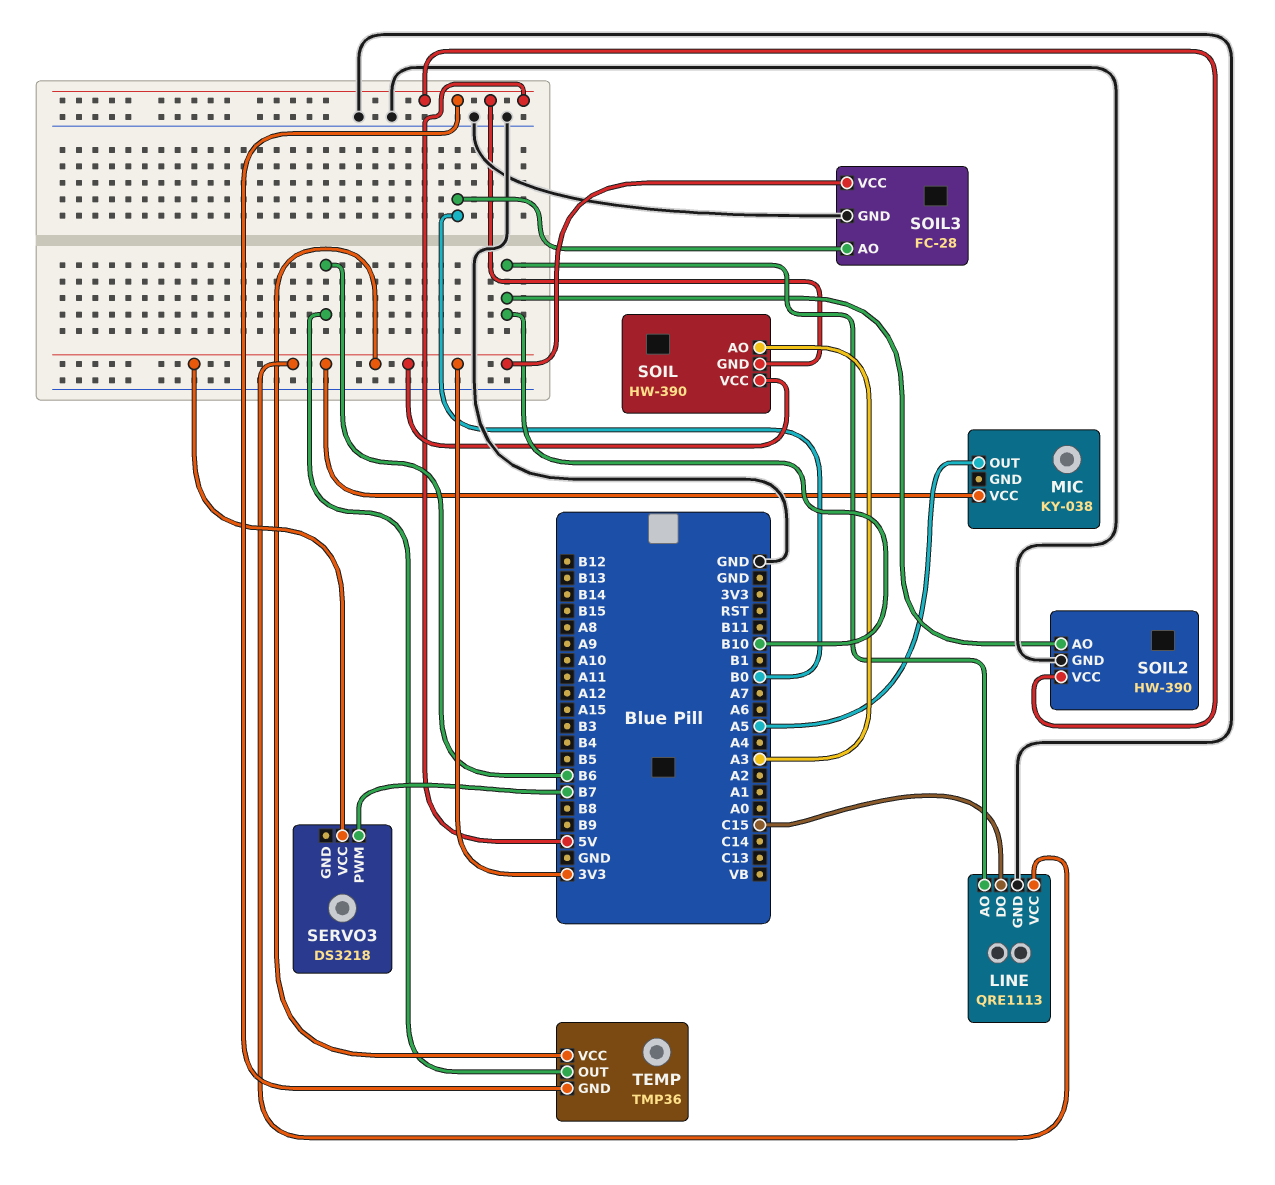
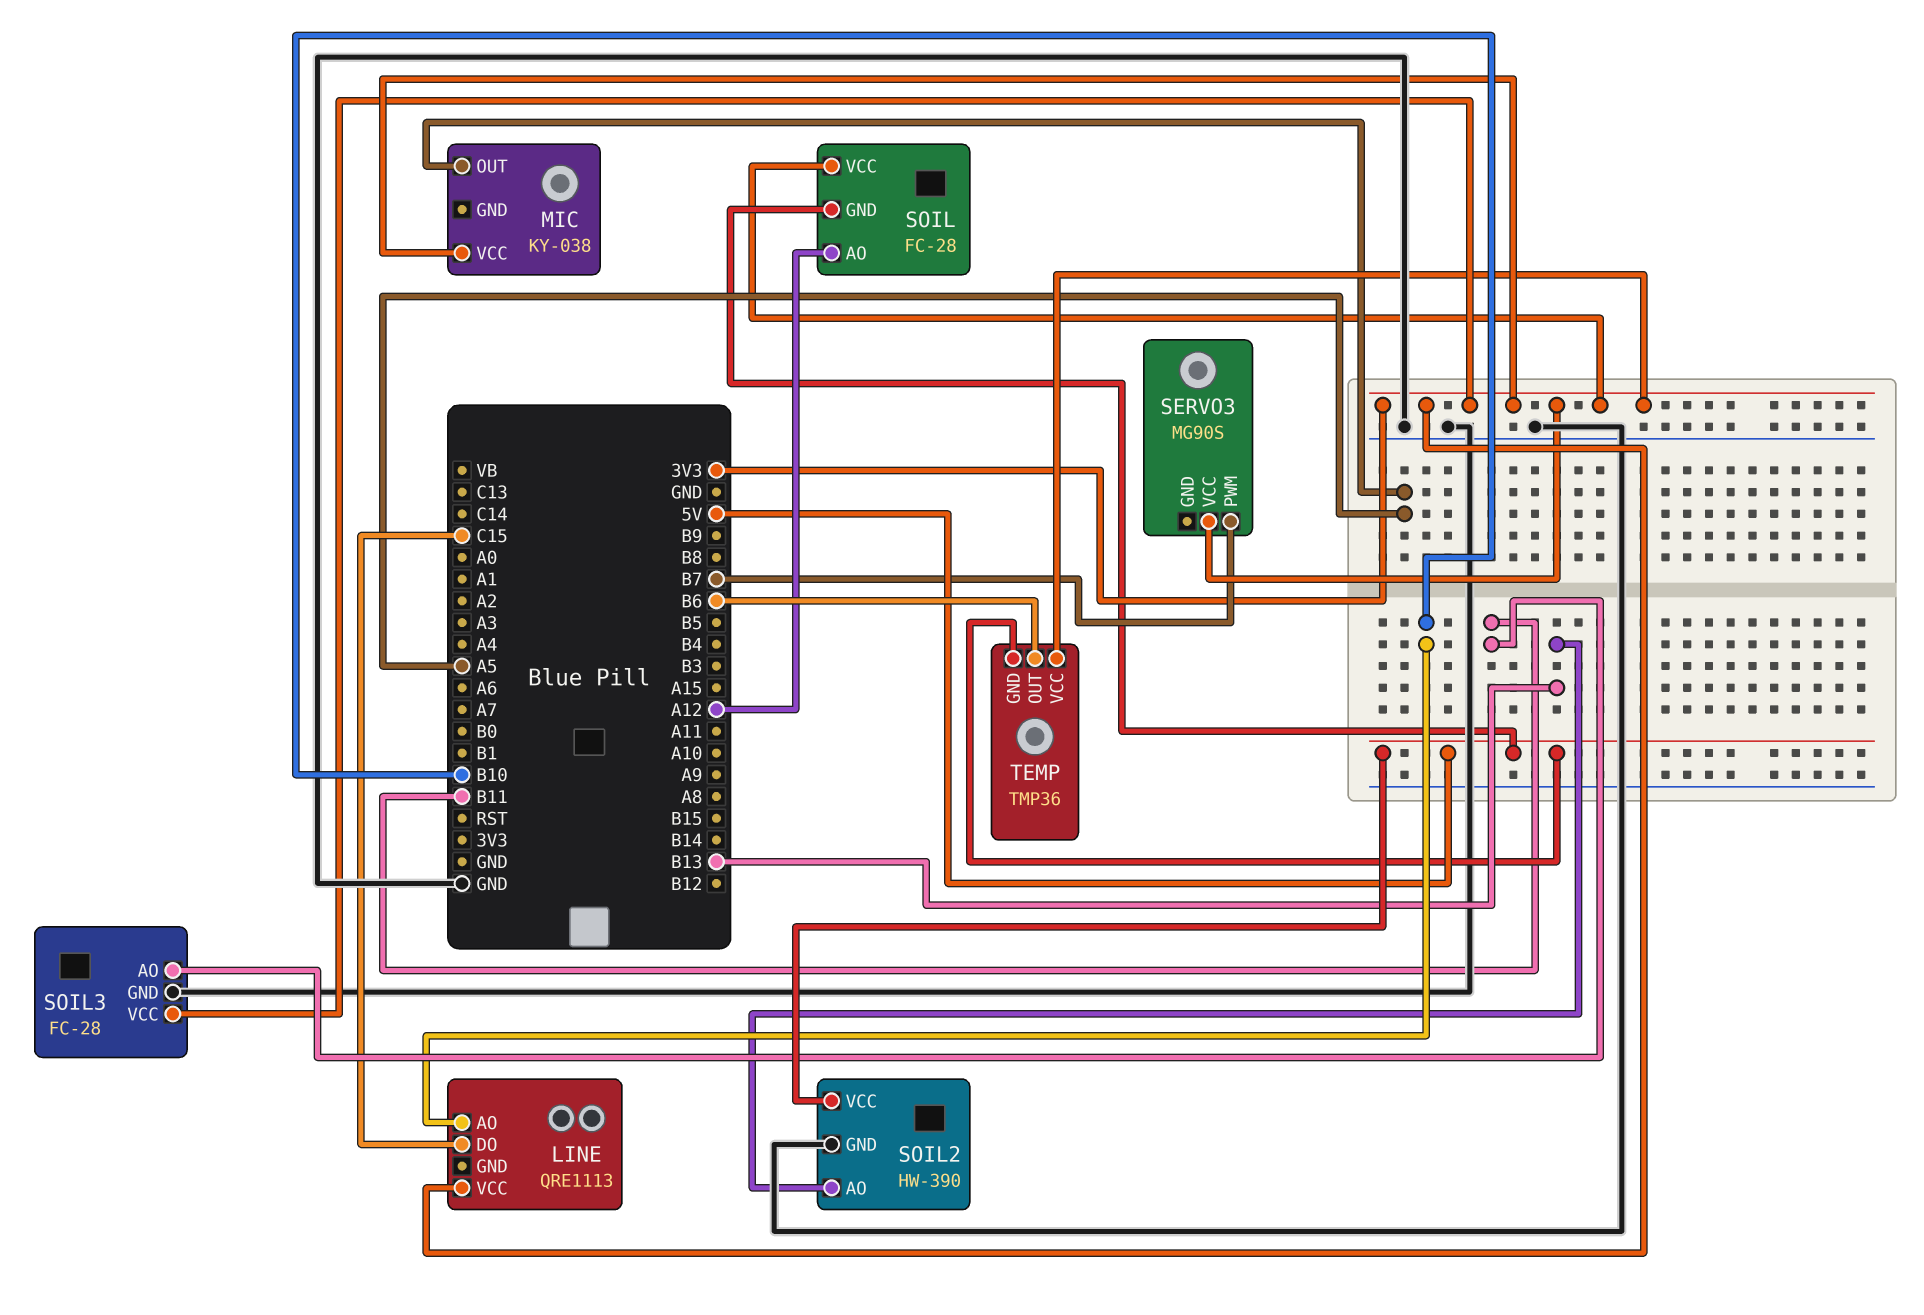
LINE pin GND: GND -> none
SERVO3: DS3218 -> MG90S
SOIL: HW-390 -> FC-28
SOIL pin AO: A3 -> A12
SOIL2 pin AO: B10 -> B13
SOIL3 pin AO: B0 -> B11

